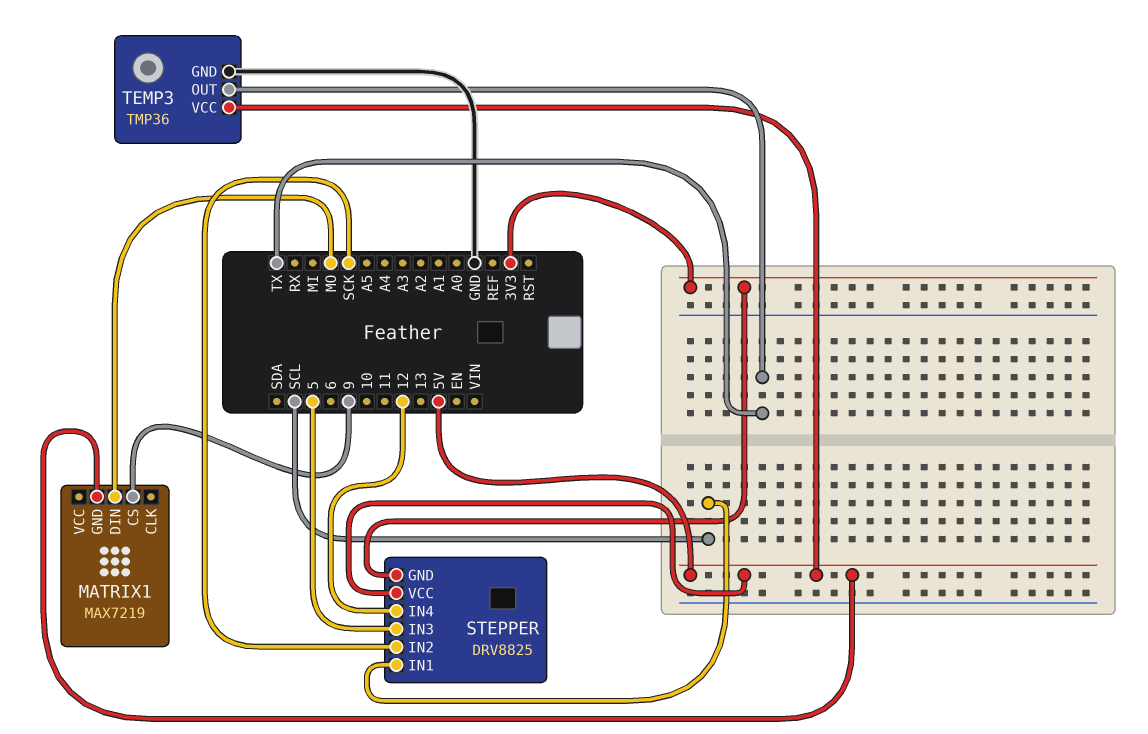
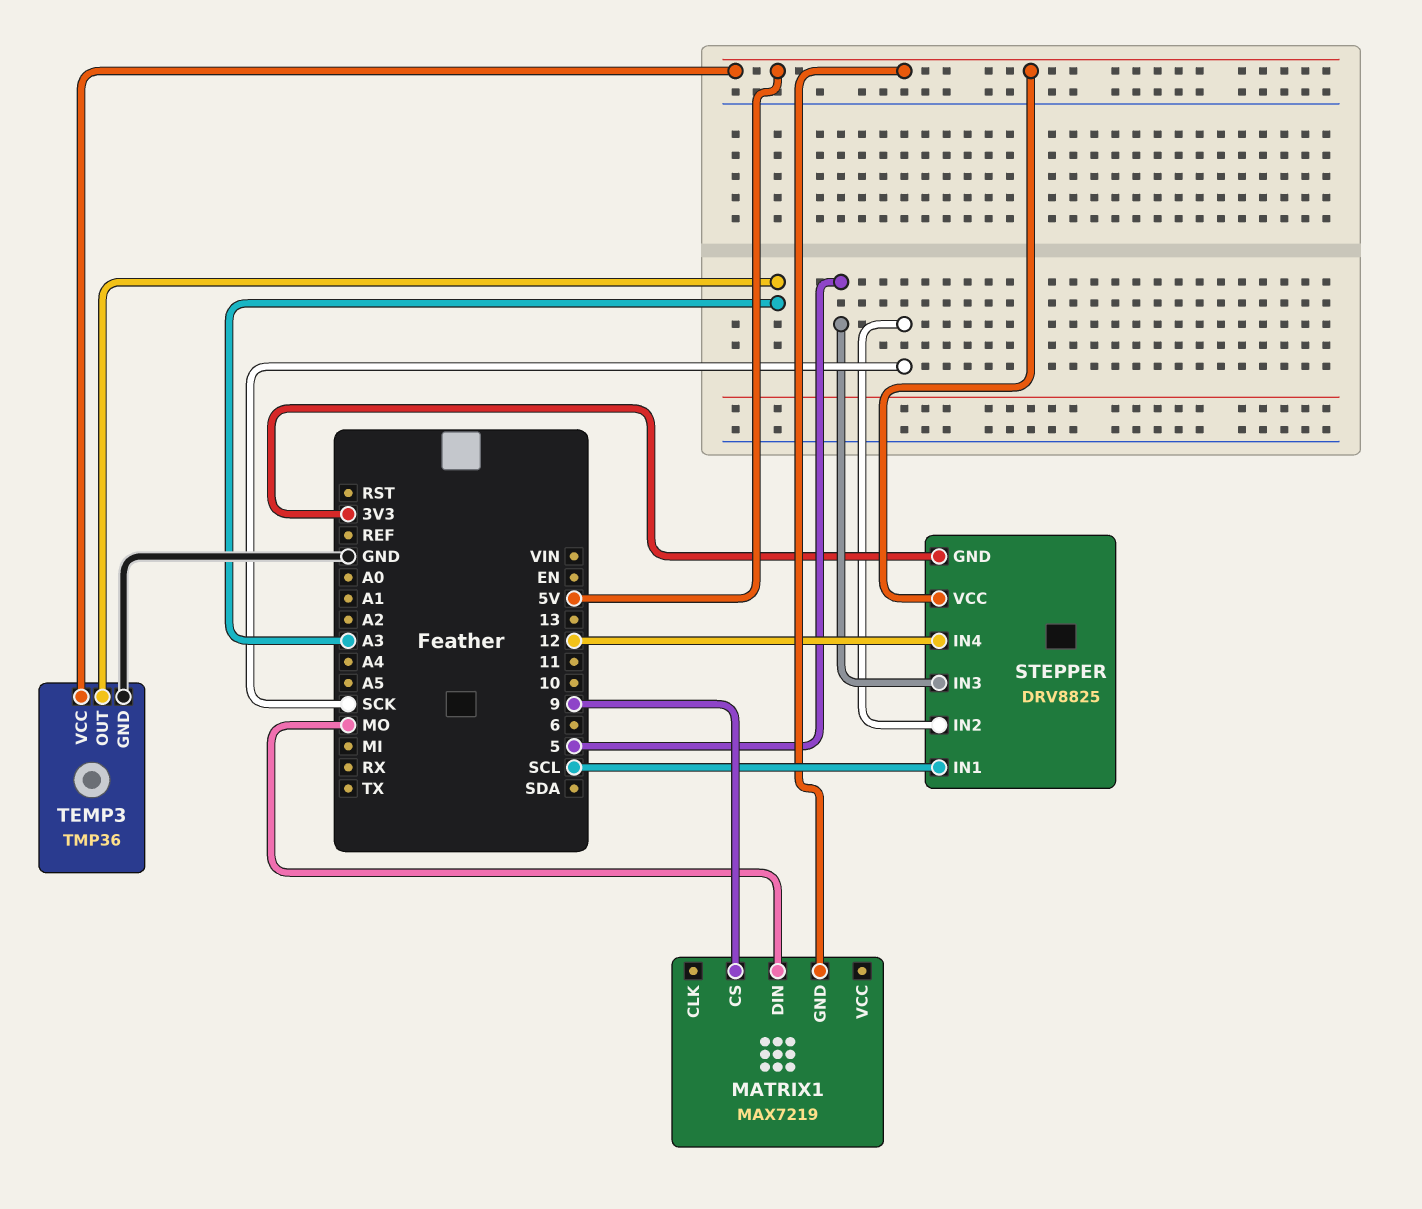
TEMP3 pin OUT: TX -> A3

